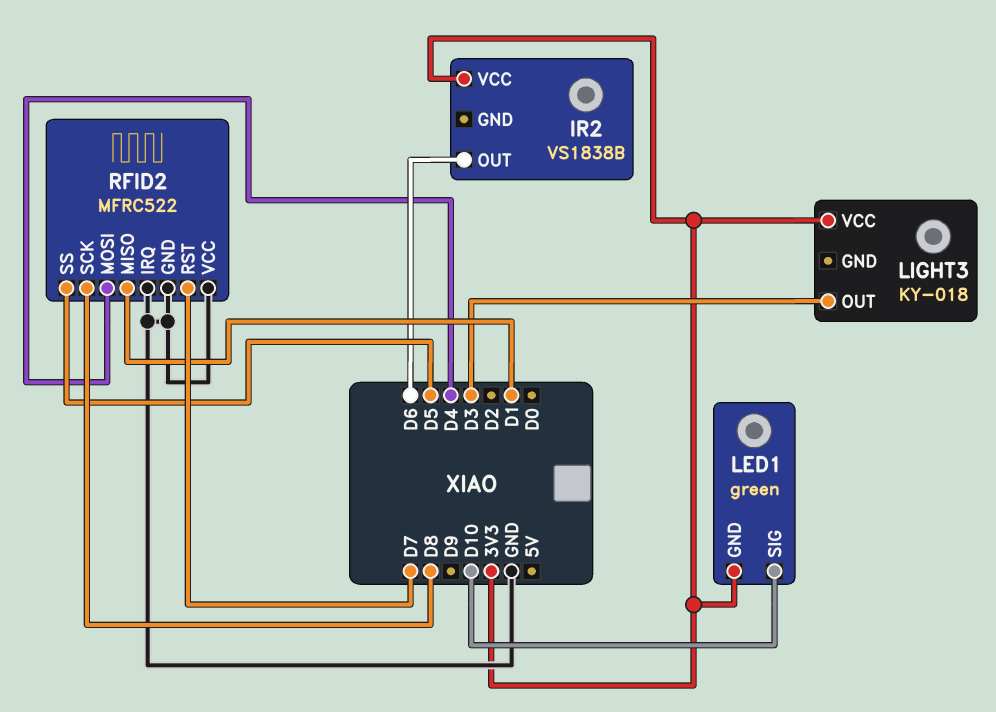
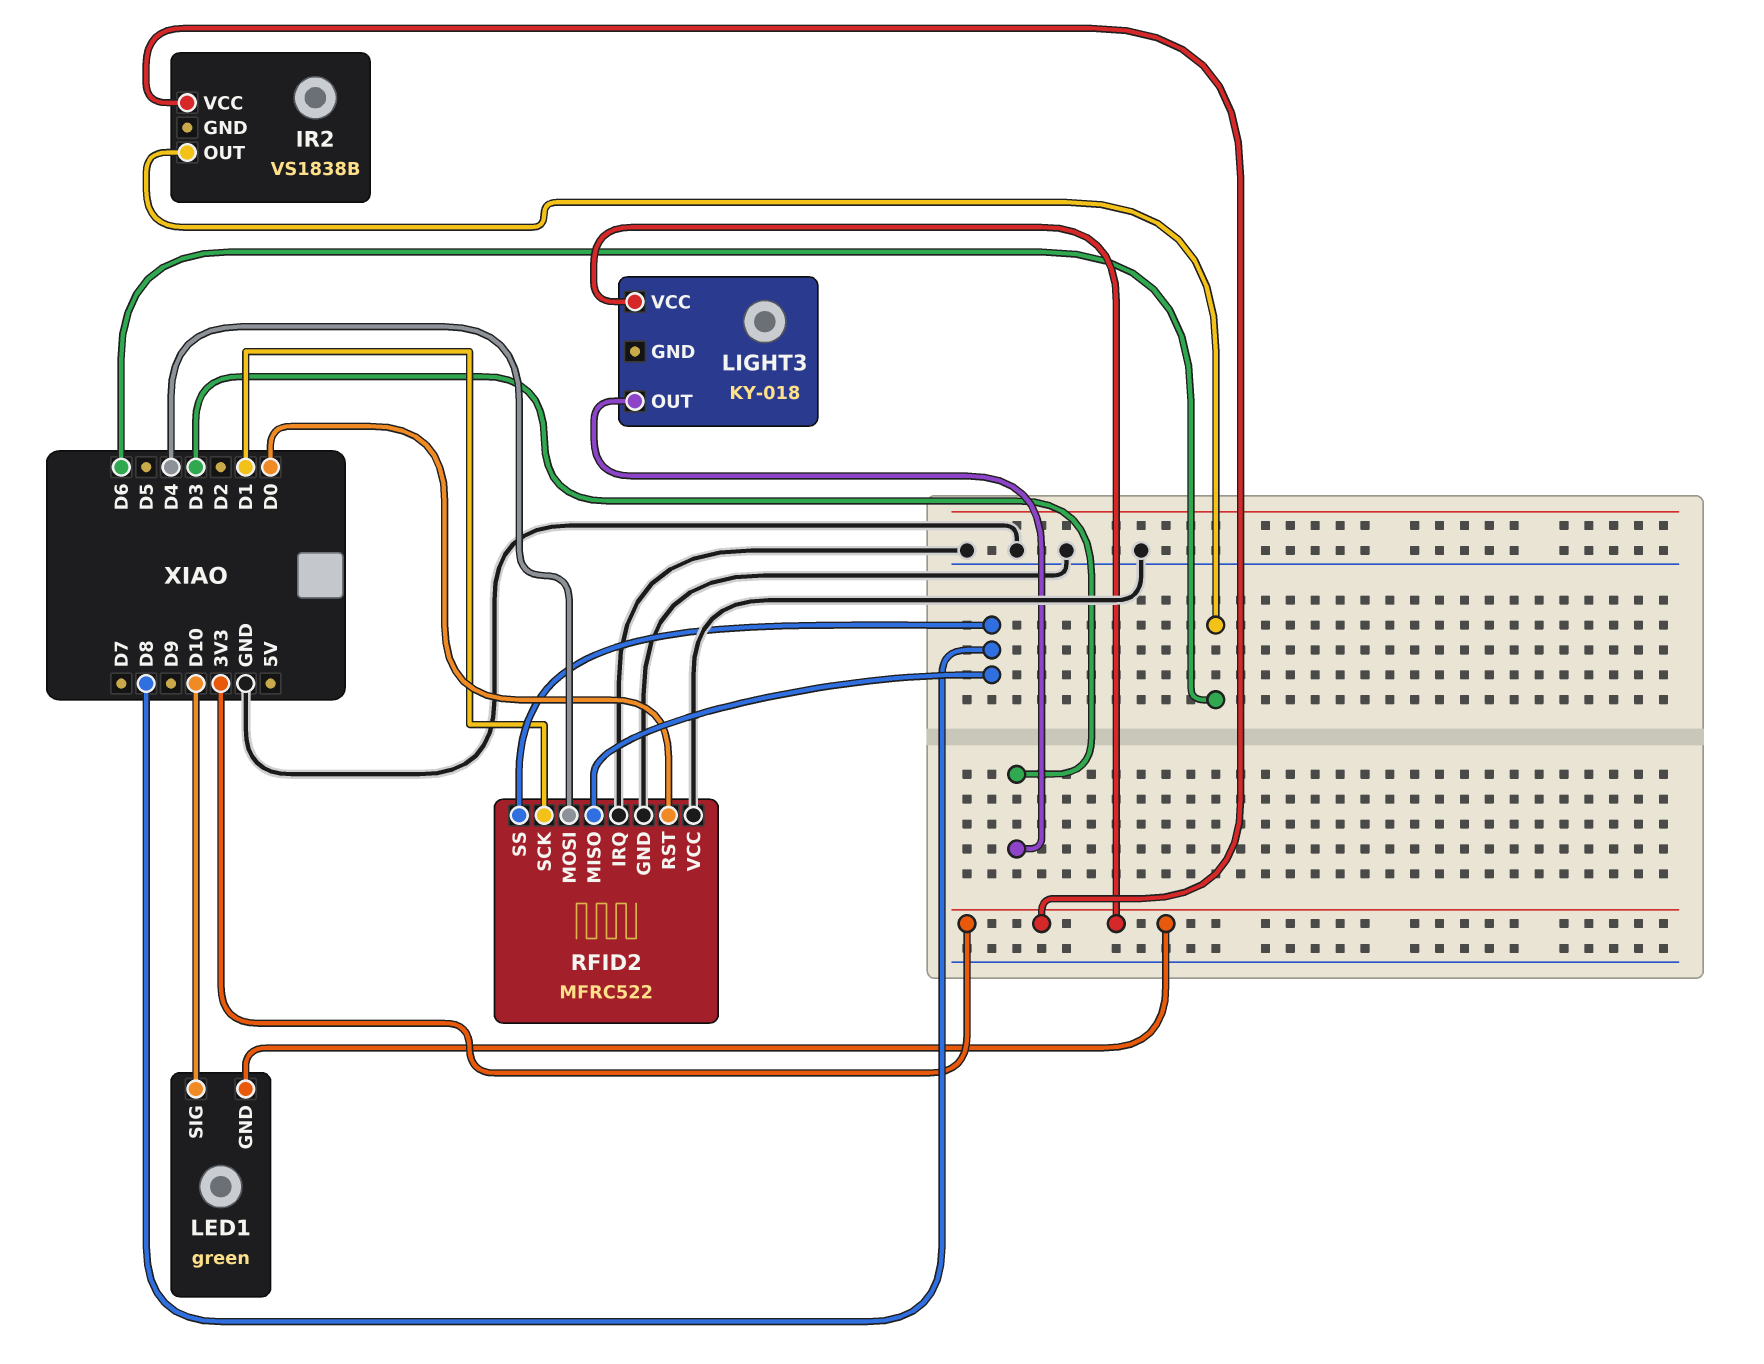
RFID2 pin MISO: D1 -> D8
RFID2 pin RST: D7 -> D0
RFID2 pin SCK: D8 -> D1
RFID2 pin SS: D5 -> D8

